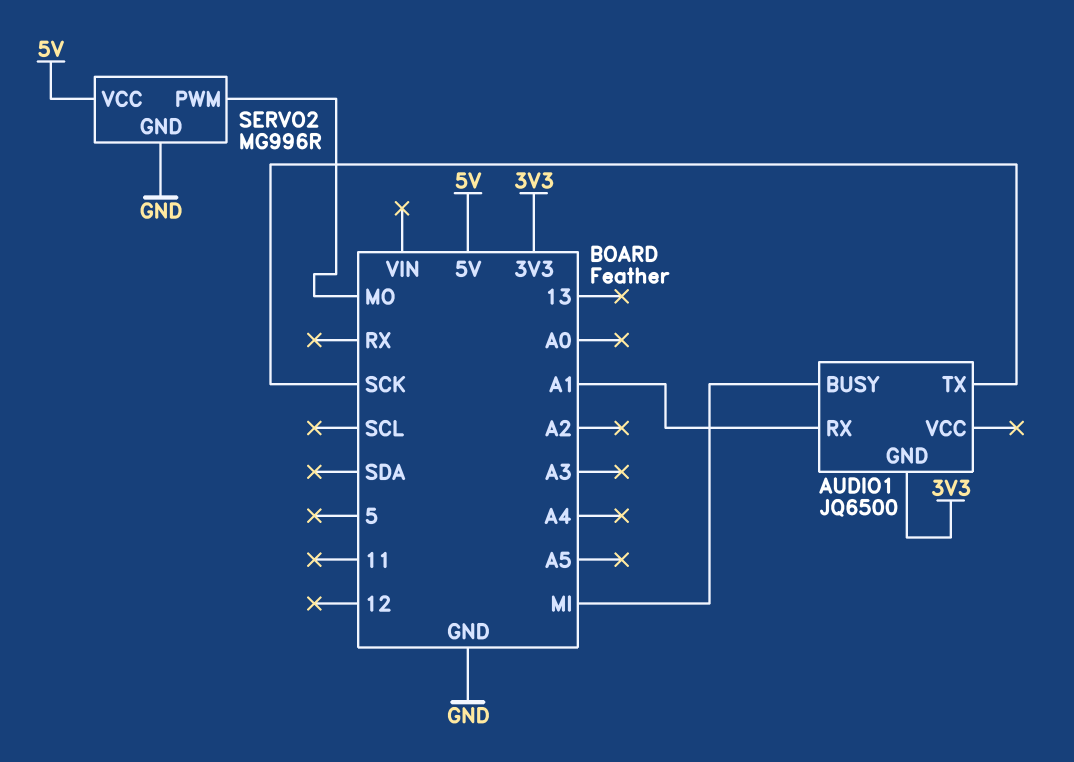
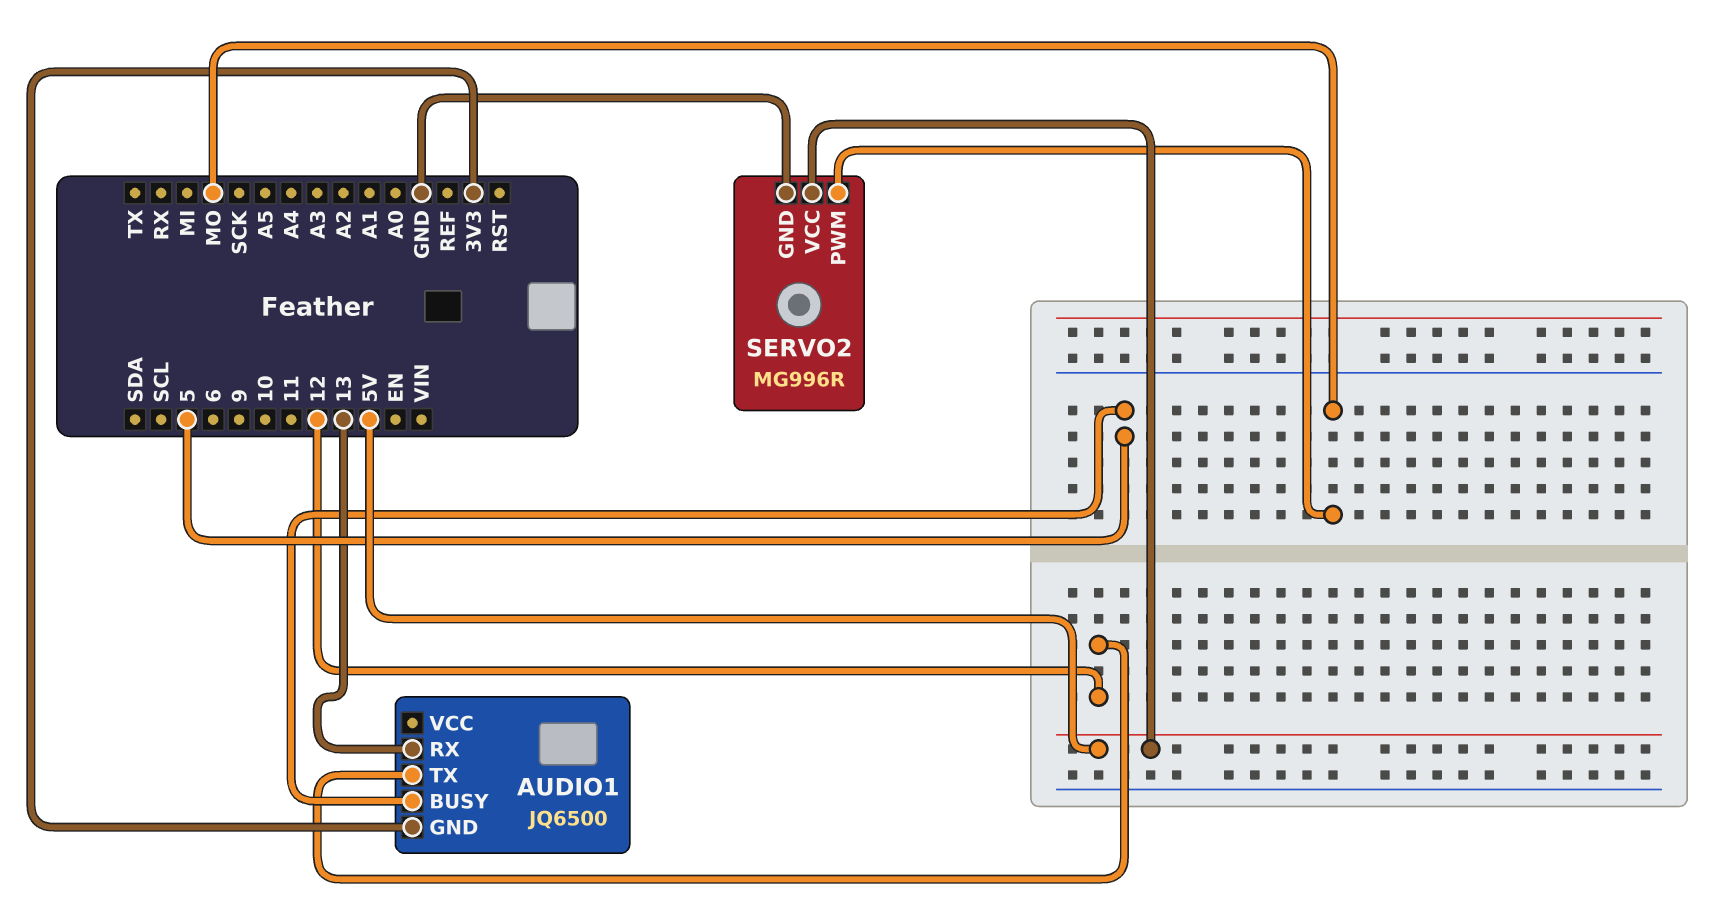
AUDIO1 pin BUSY: MI -> 5
AUDIO1 pin RX: A1 -> 13
AUDIO1 pin TX: SCK -> 12

